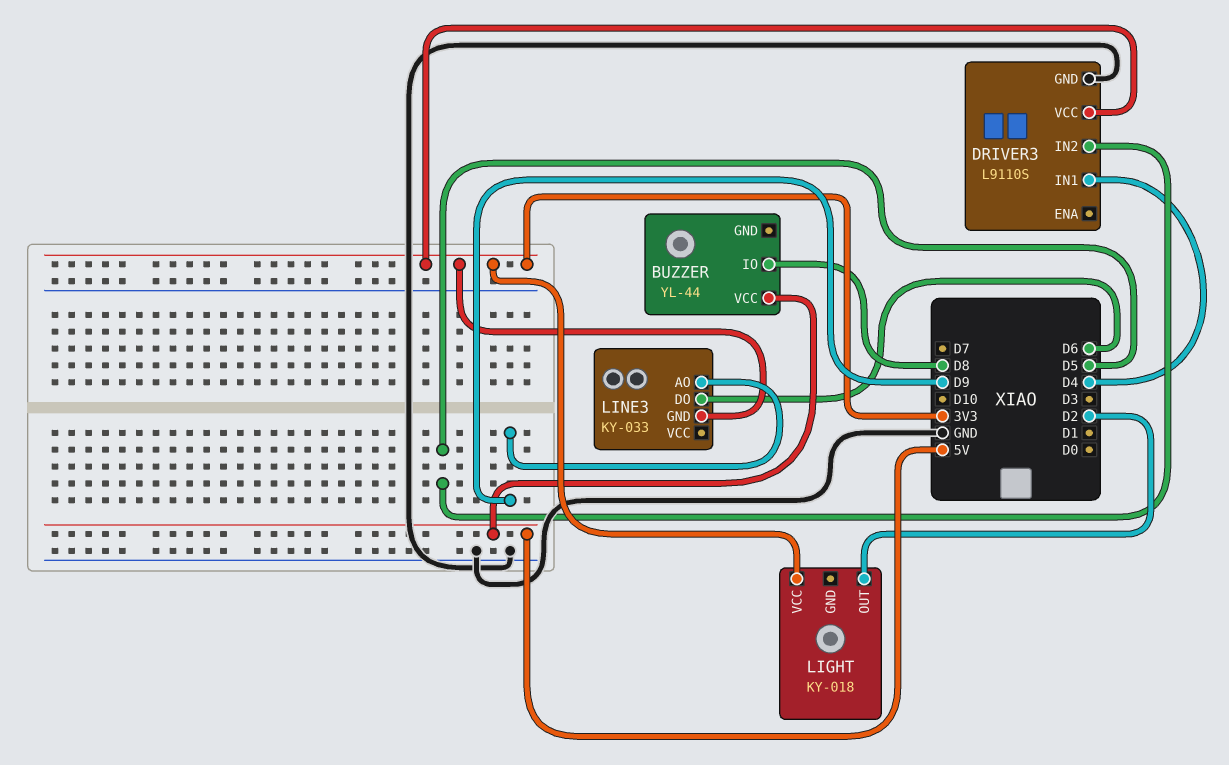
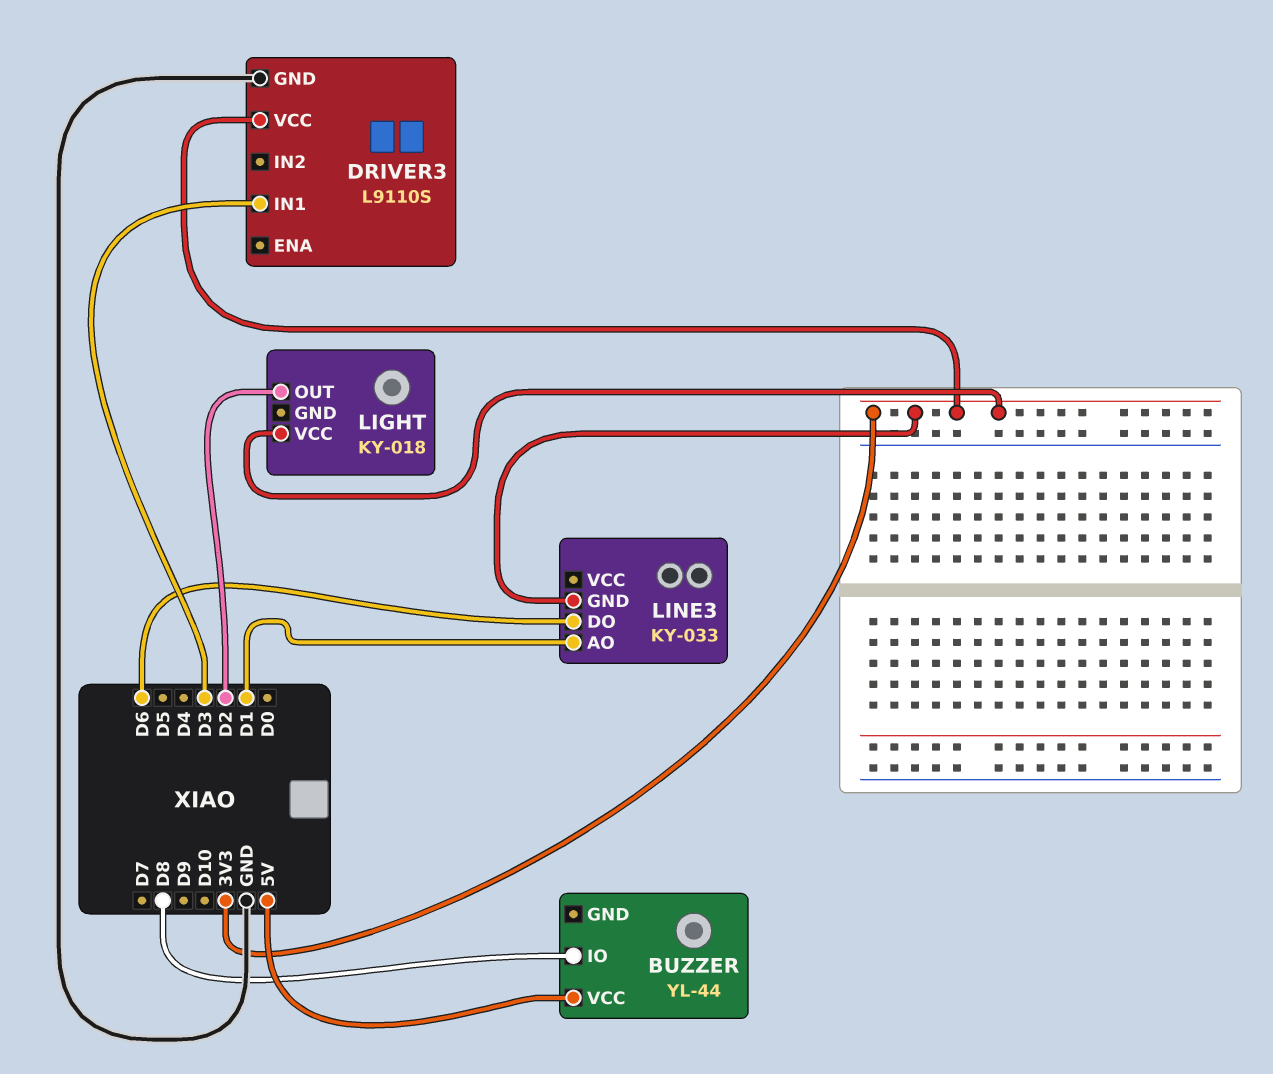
DRIVER3 pin IN1: D4 -> D3
DRIVER3 pin IN2: D5 -> none
LINE3 pin AO: D9 -> D1

